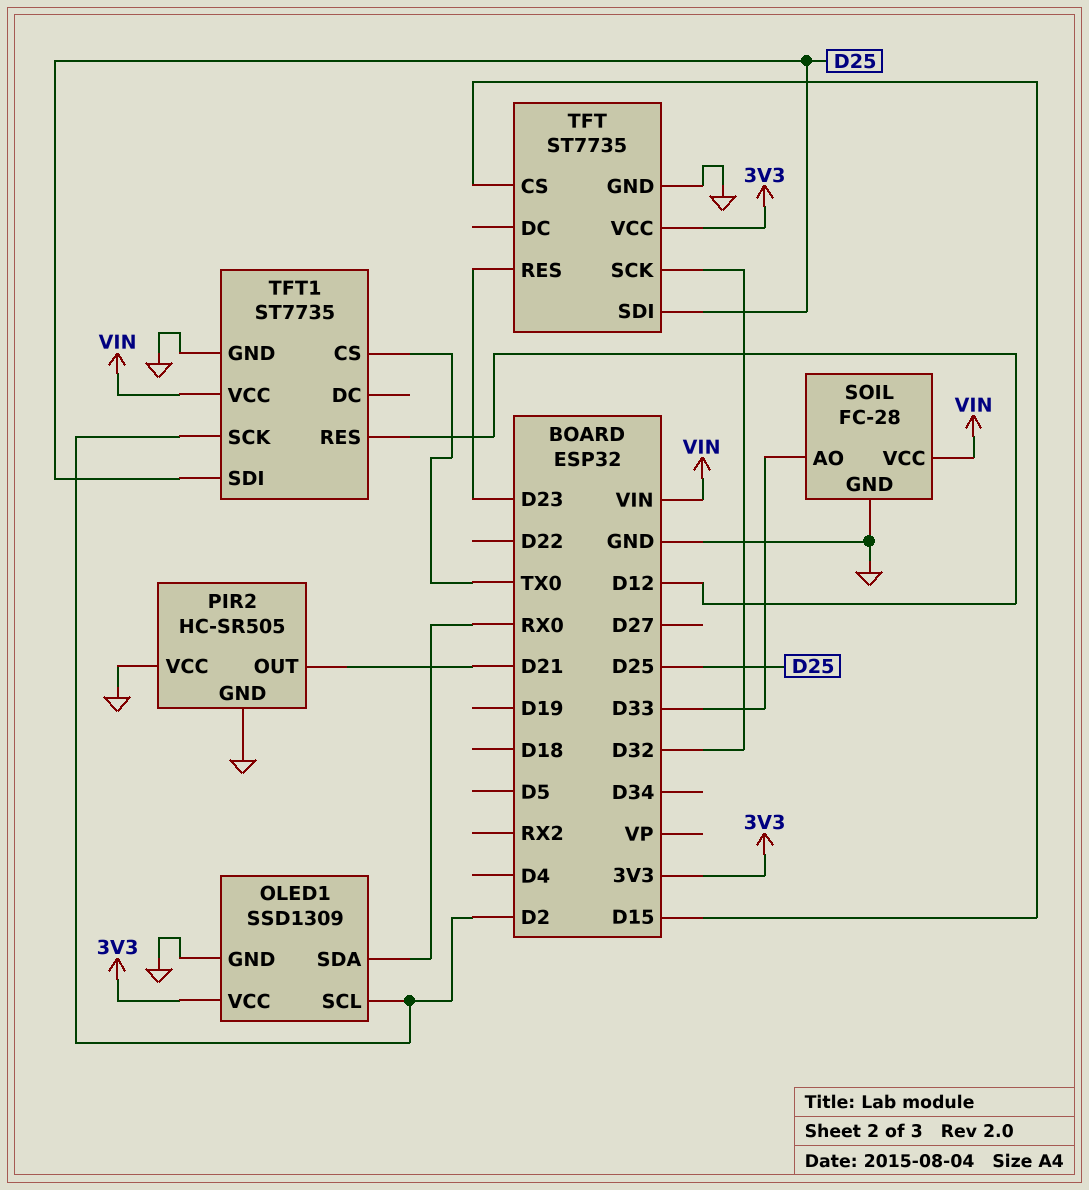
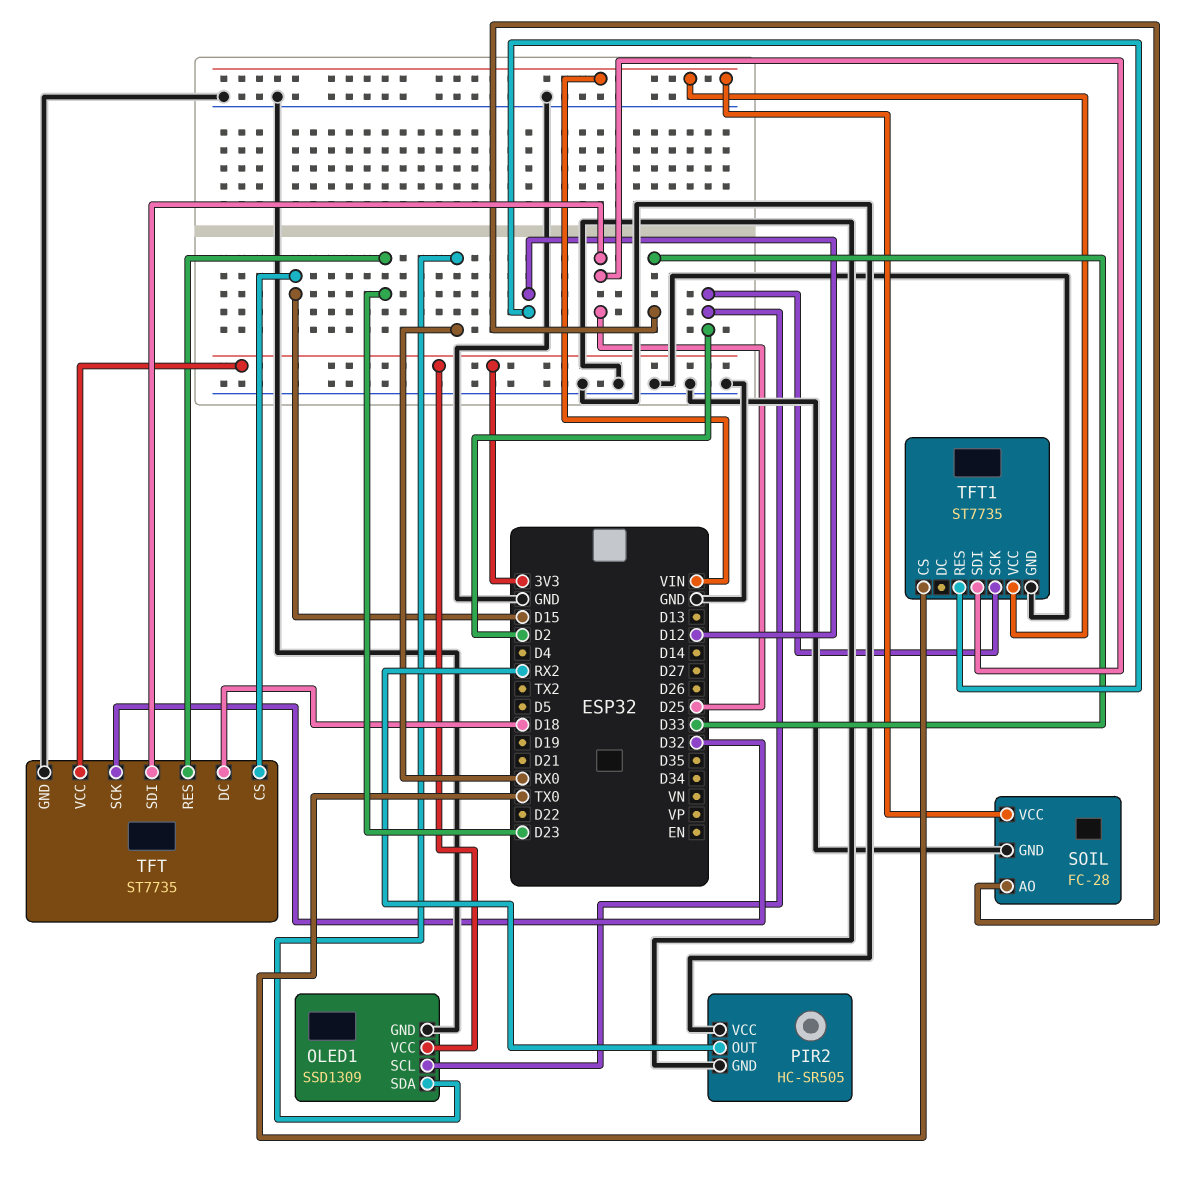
PIR2 pin OUT: D21 -> RX2
TFT pin DC: none -> D18

